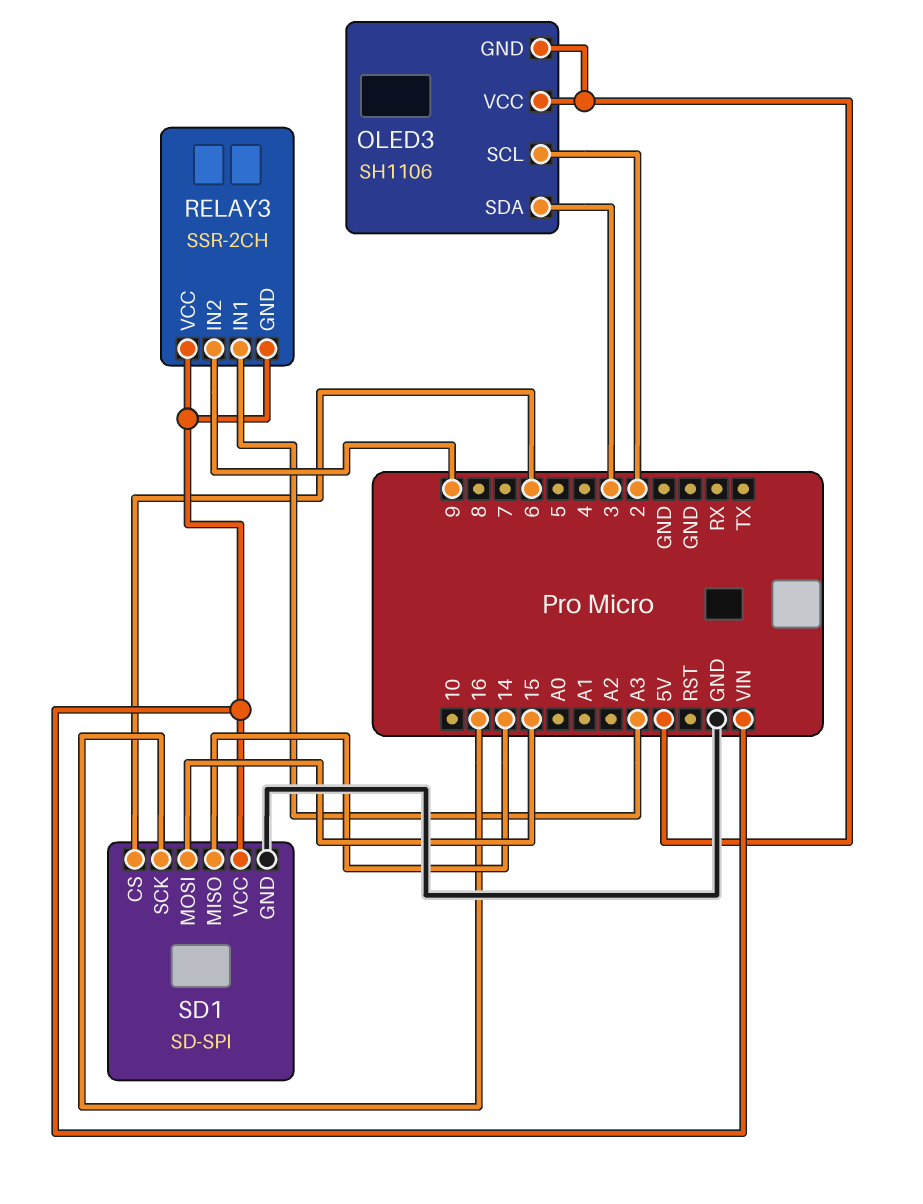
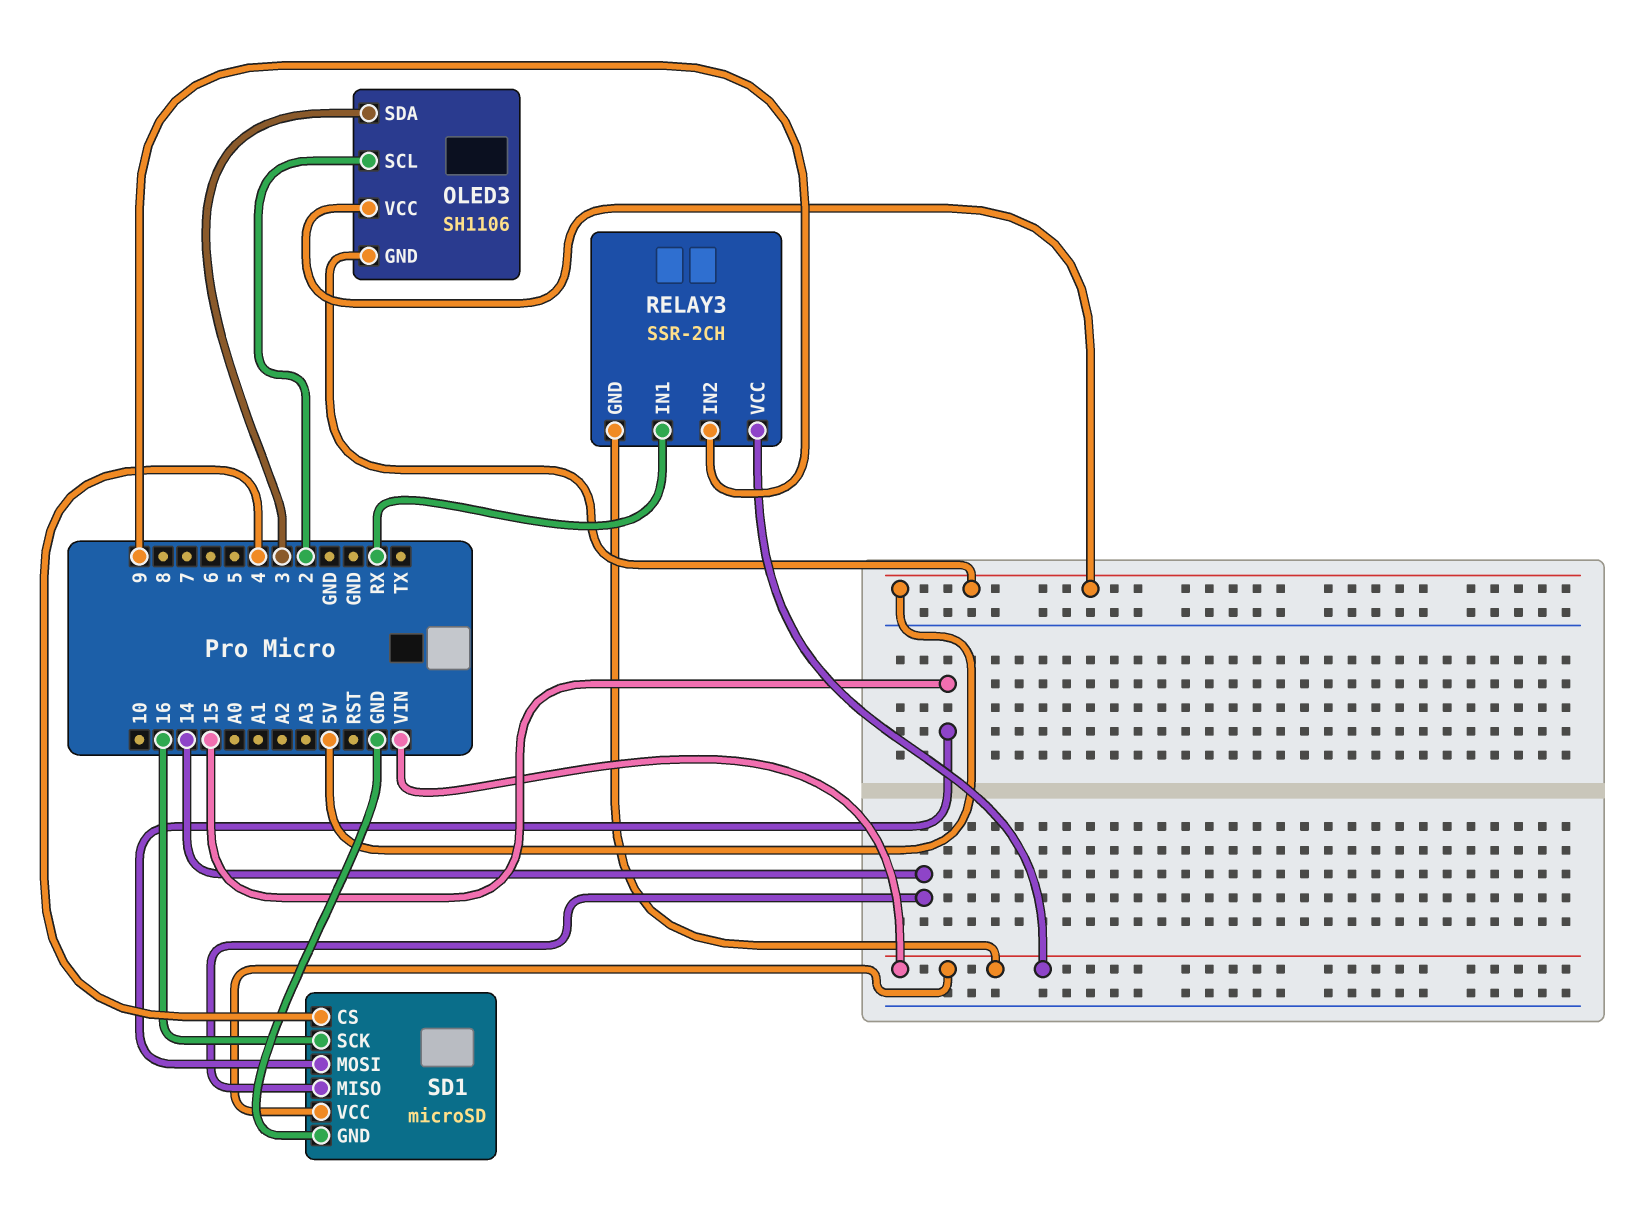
RELAY3 pin IN1: A3 -> RX
SD1: SD-SPI -> microSD
SD1 pin CS: 6 -> 4

